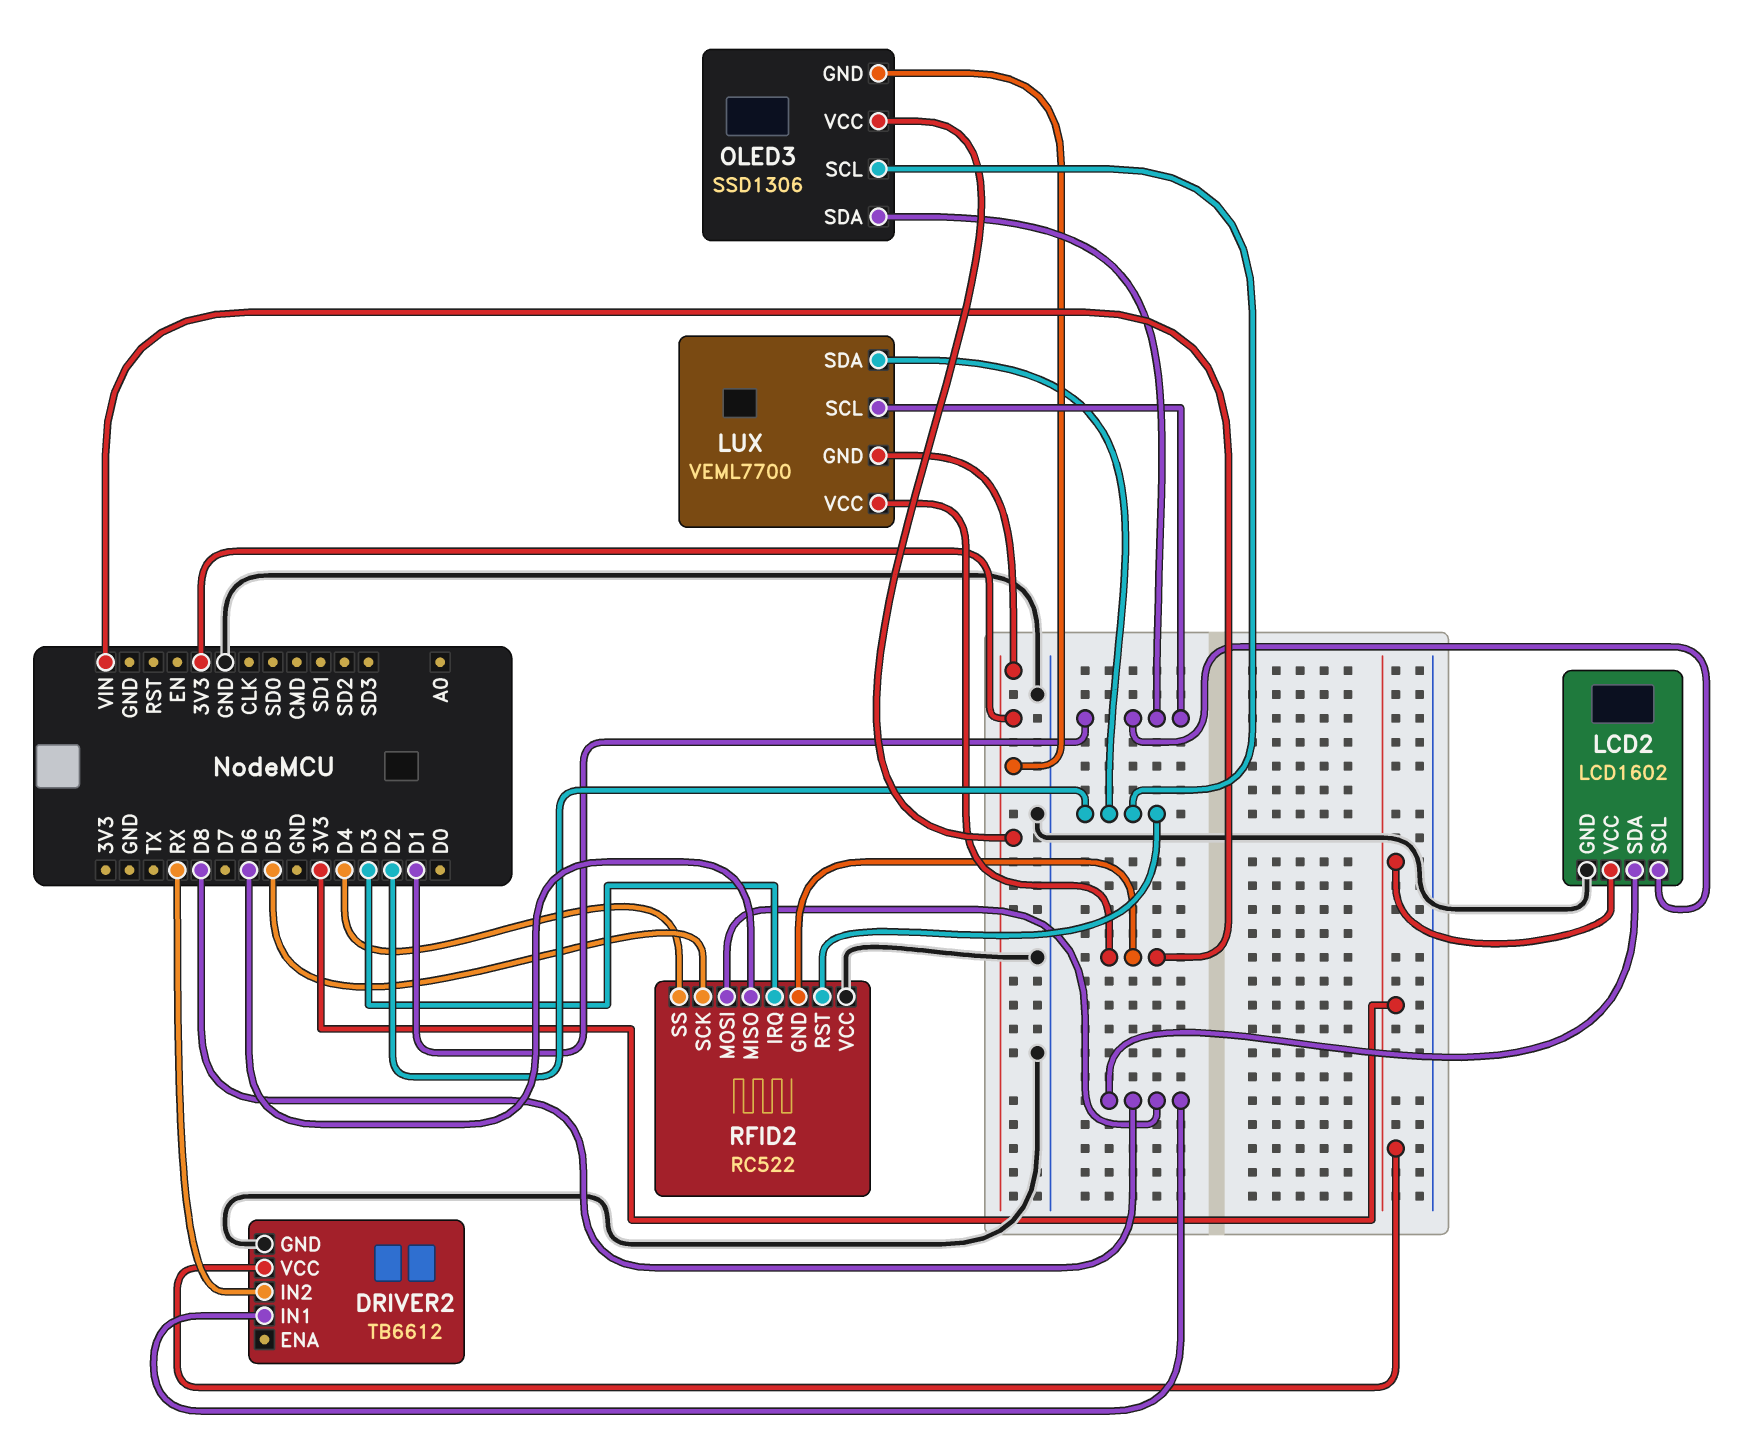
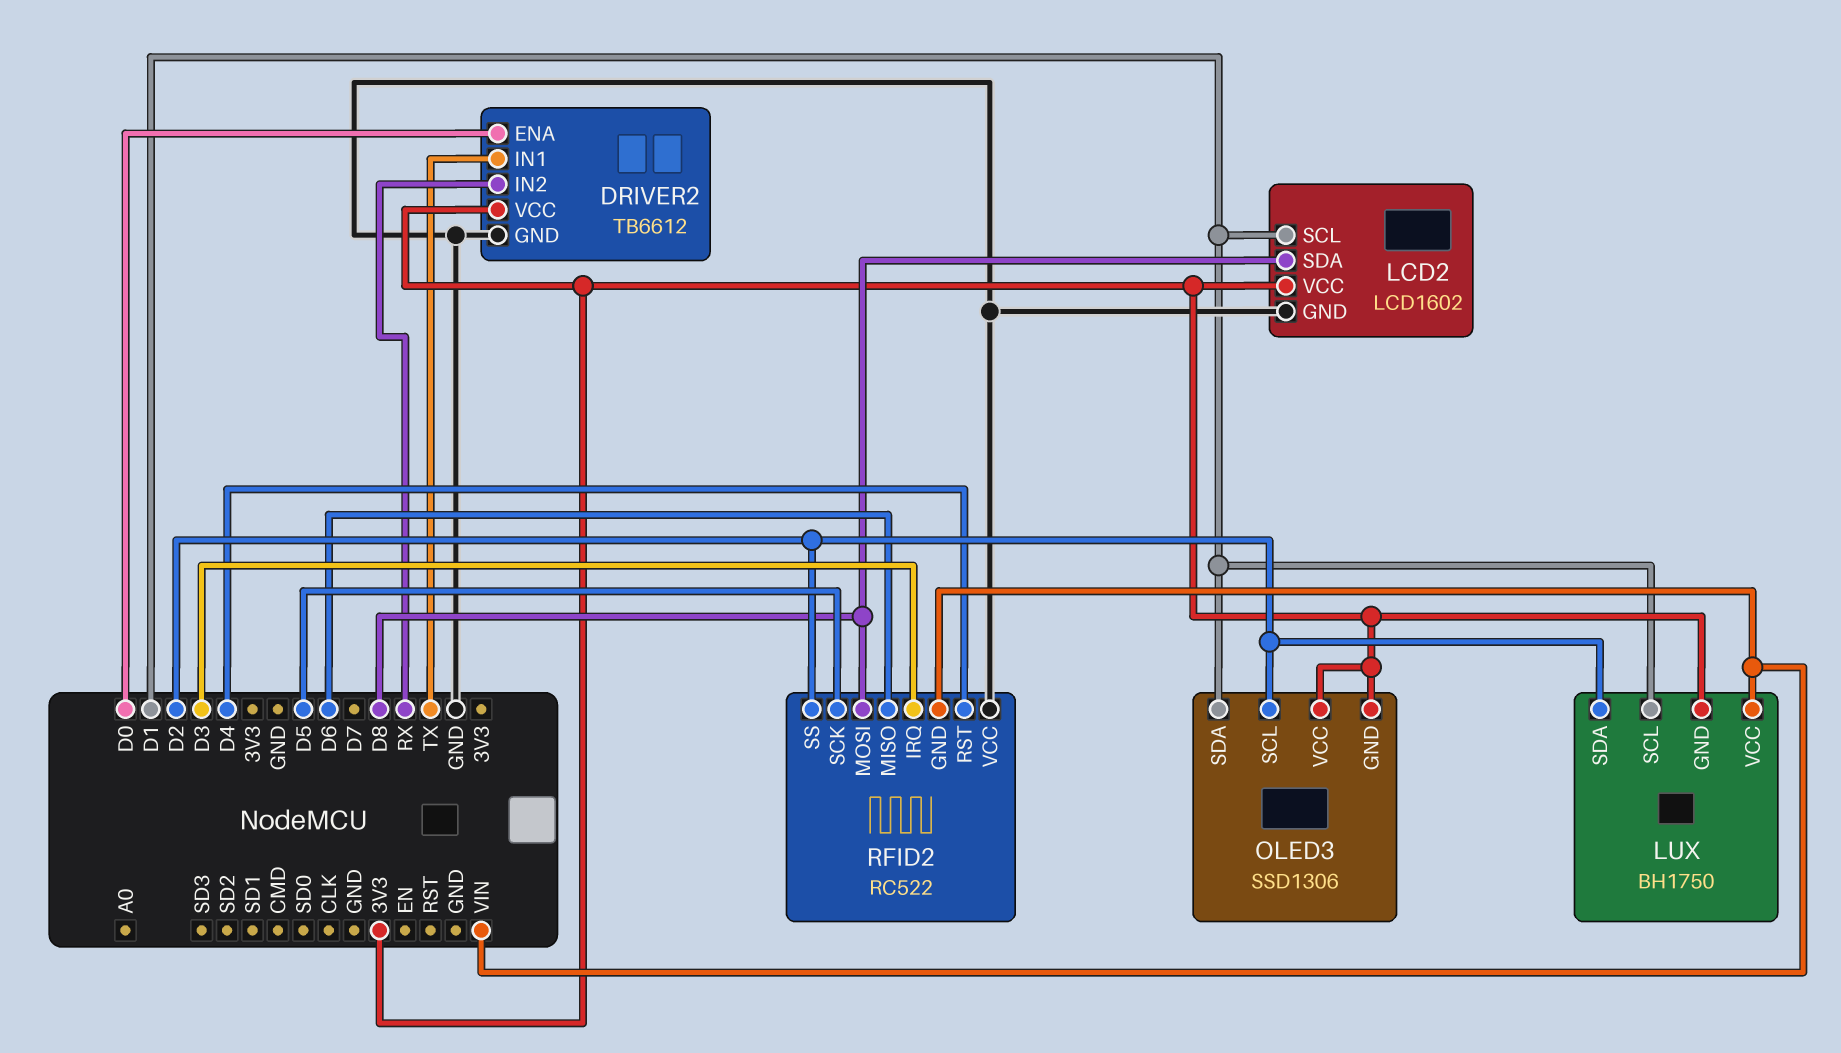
DRIVER2 pin ENA: none -> D0
DRIVER2 pin IN1: D8 -> TX
LUX: VEML7700 -> BH1750
RFID2 pin RST: D2 -> D4
RFID2 pin SS: D4 -> D2

